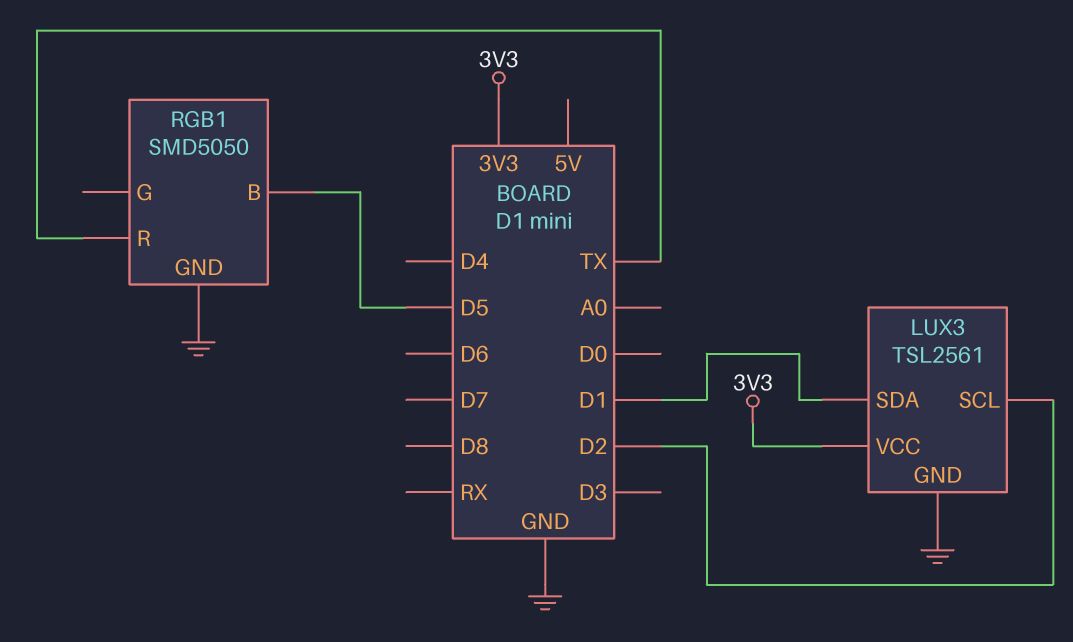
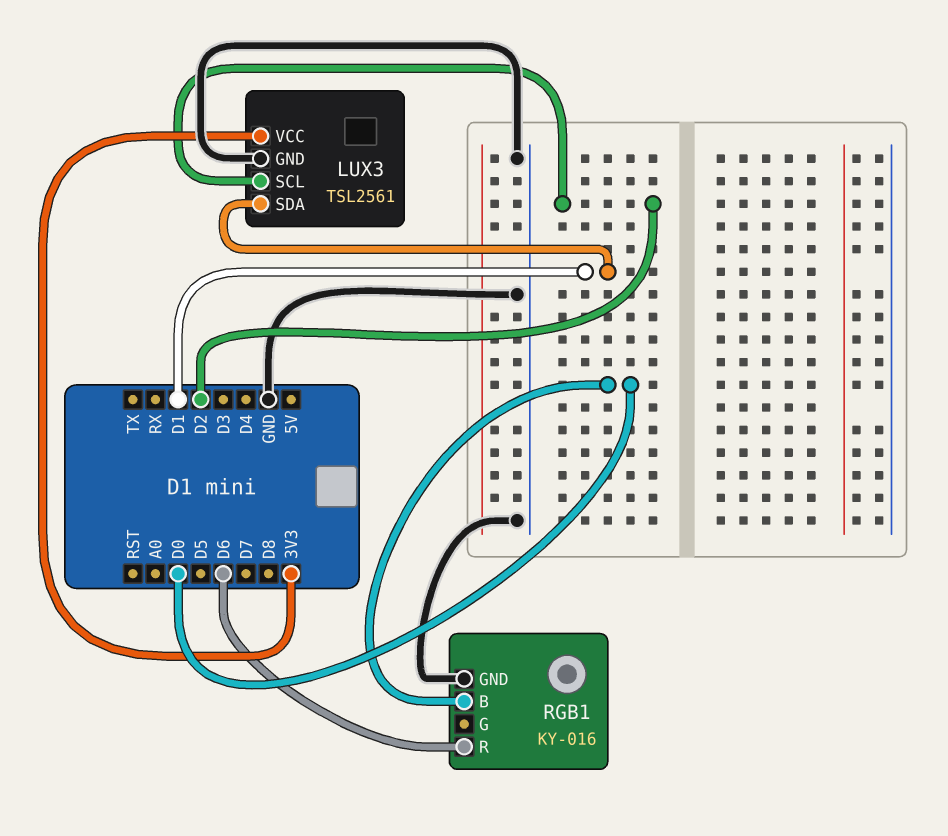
RGB1: SMD5050 -> KY-016
RGB1 pin B: D5 -> D0
RGB1 pin R: TX -> D6

